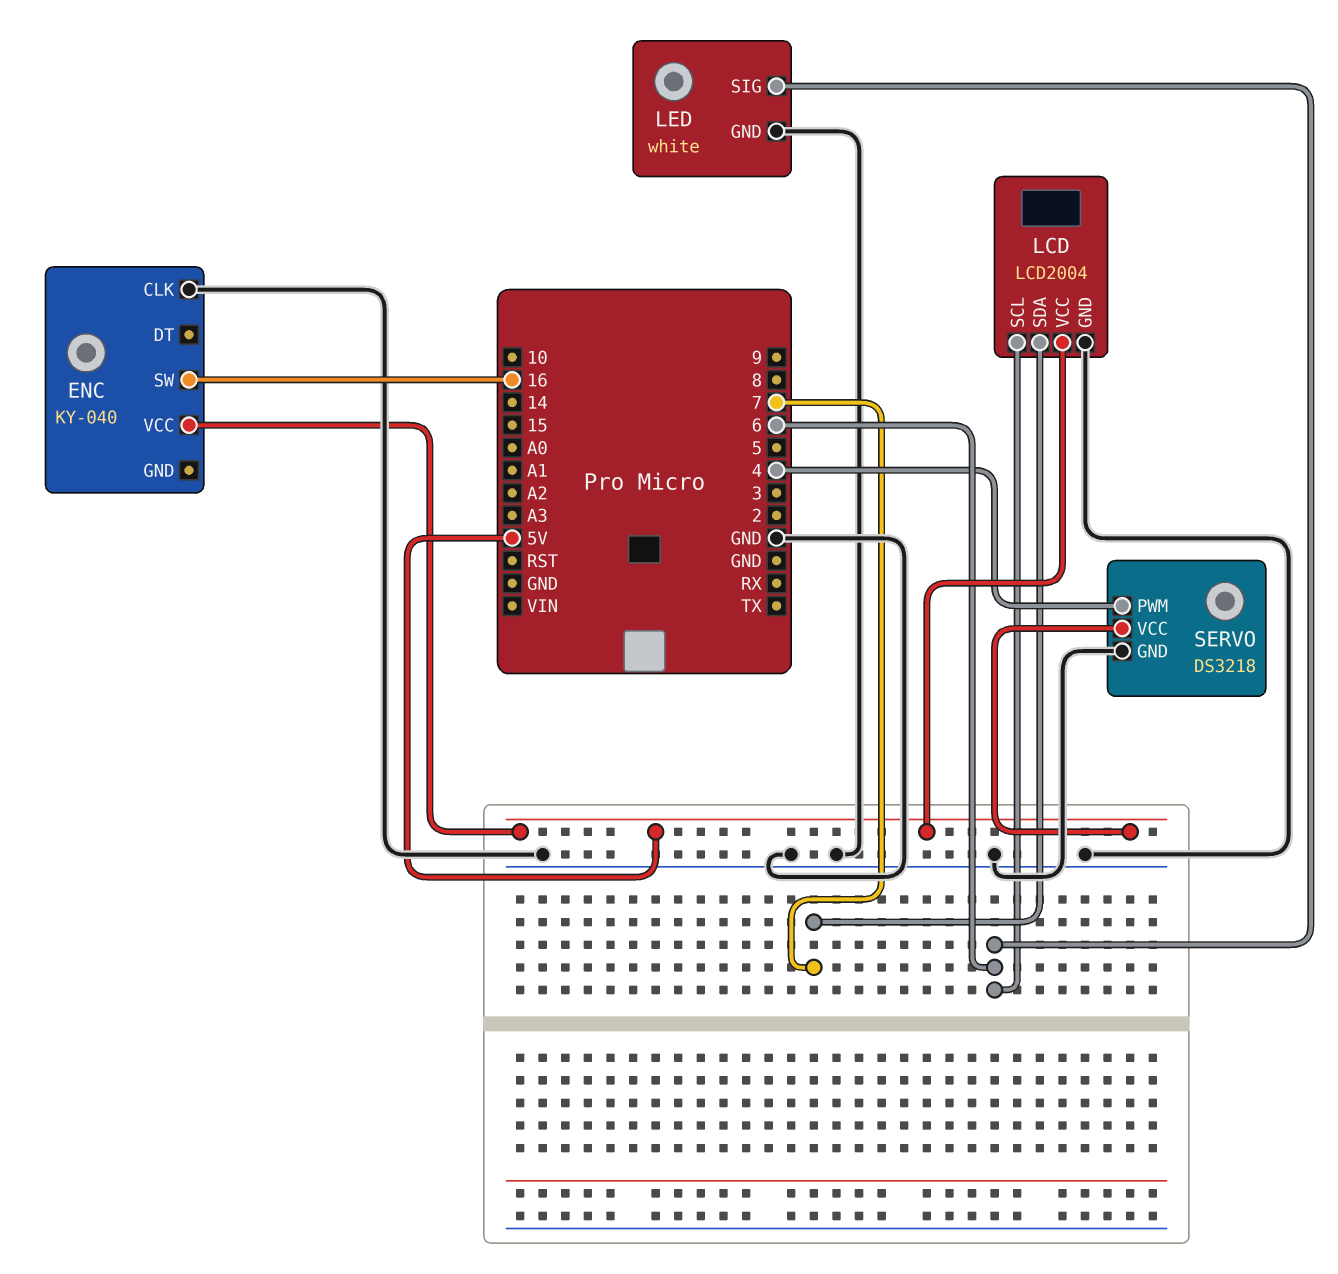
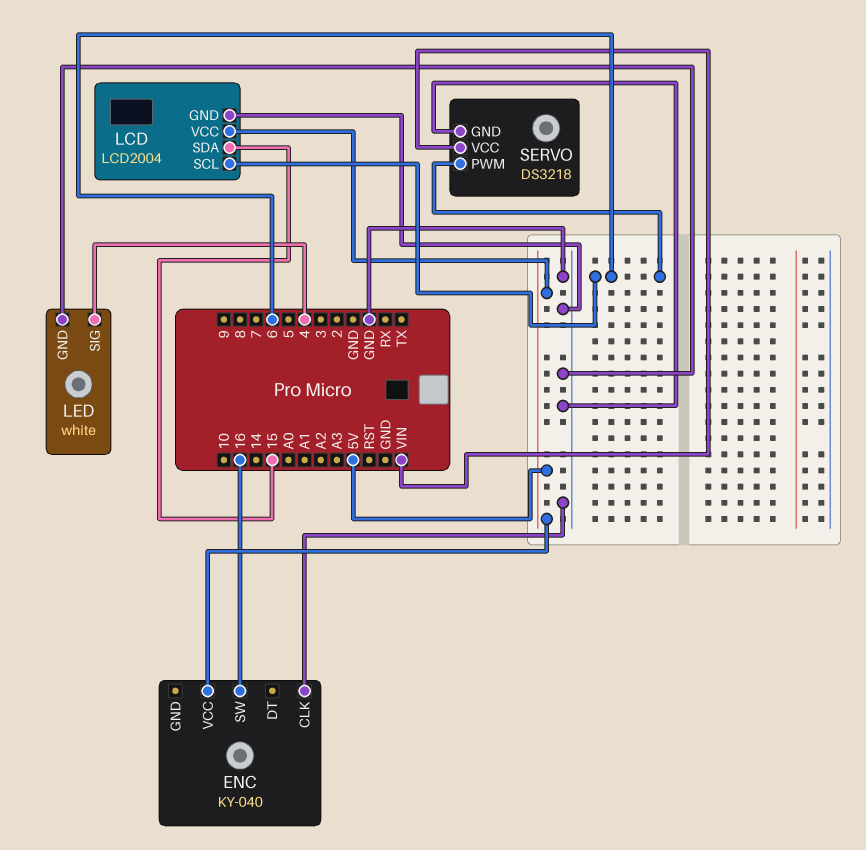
LCD pin SDA: 7 -> 15
LED pin SIG: 6 -> 4
SERVO pin PWM: 4 -> 6
SERVO pin VCC: 5V -> VIN

